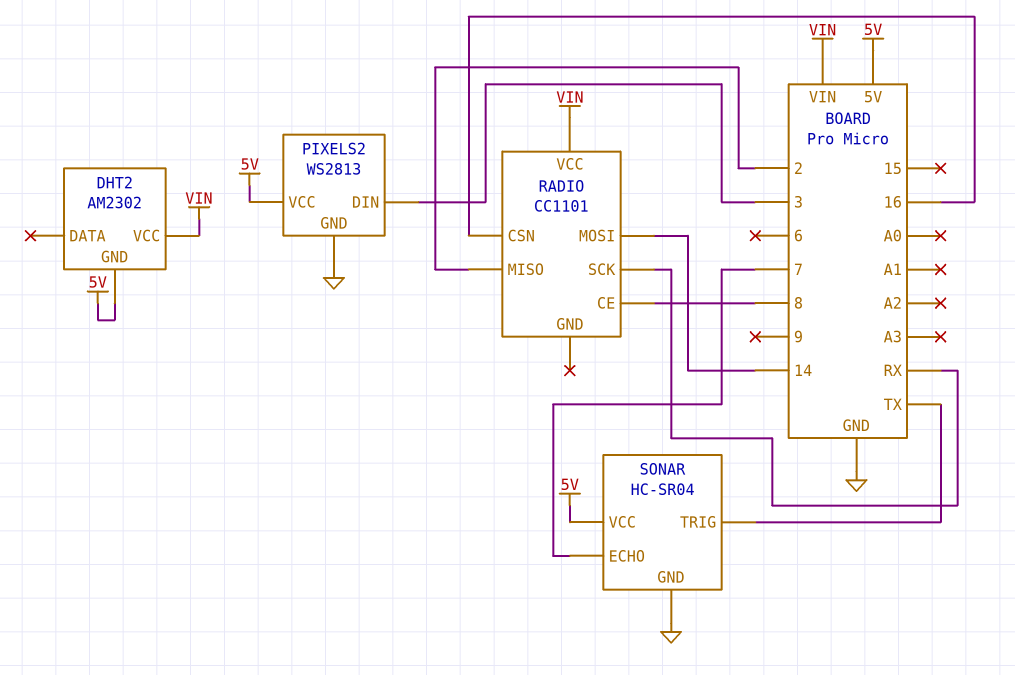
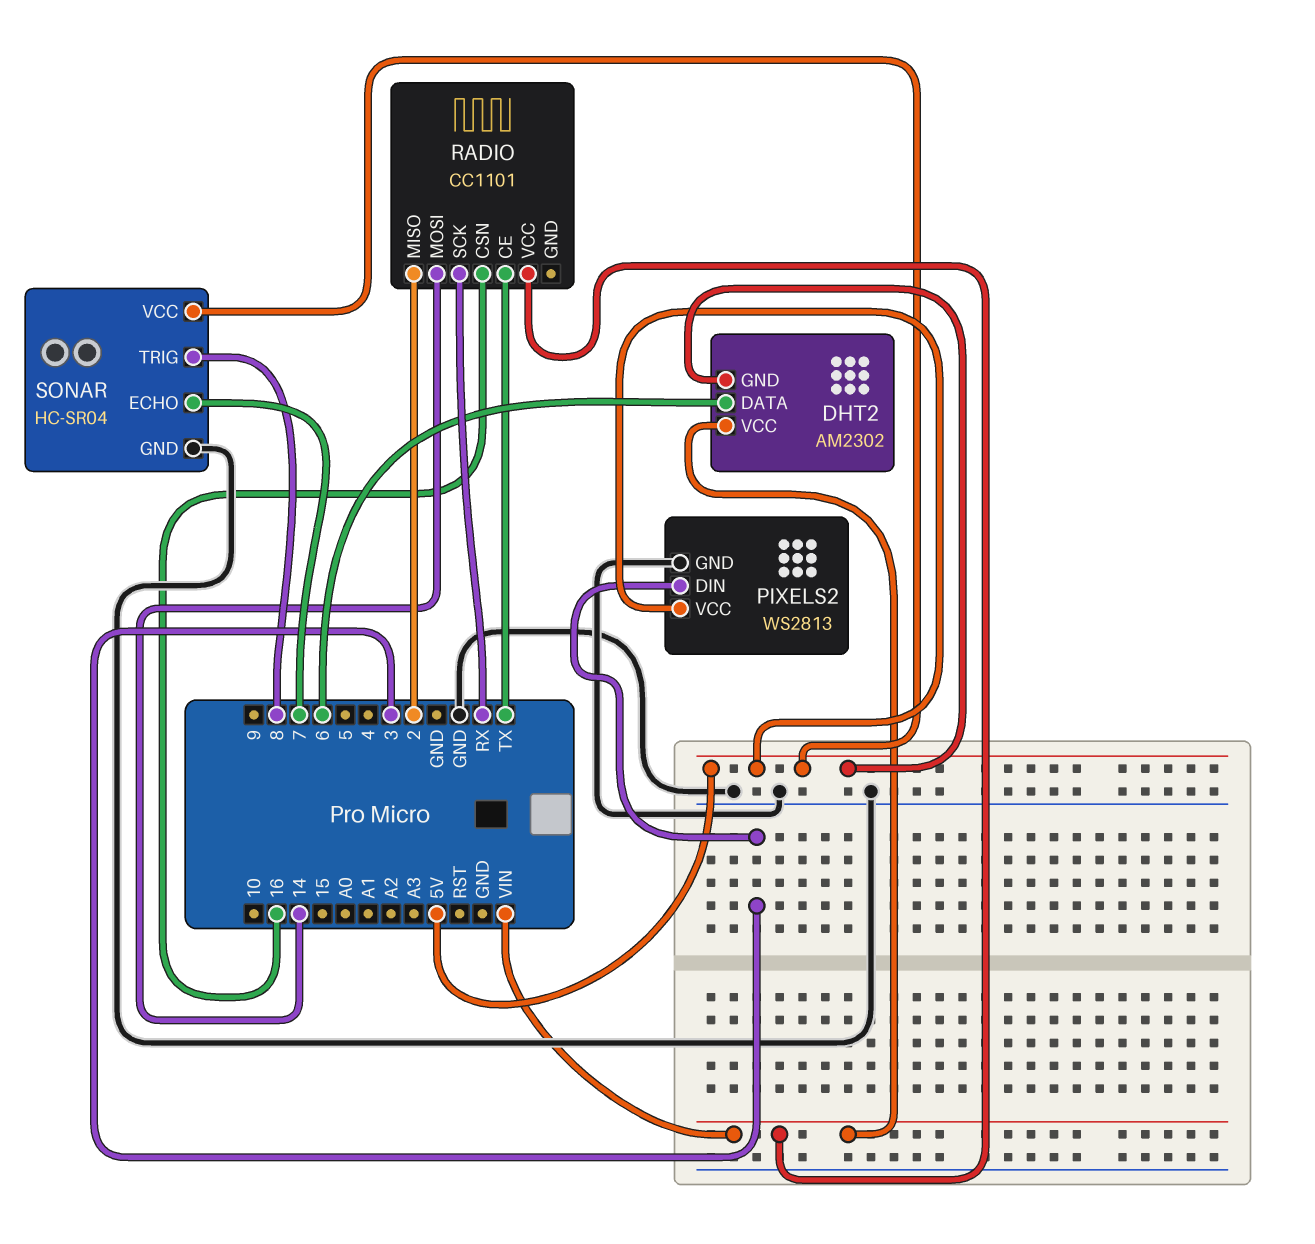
DHT2 pin DATA: none -> 6
RADIO pin CE: 8 -> TX
SONAR pin TRIG: TX -> 8

